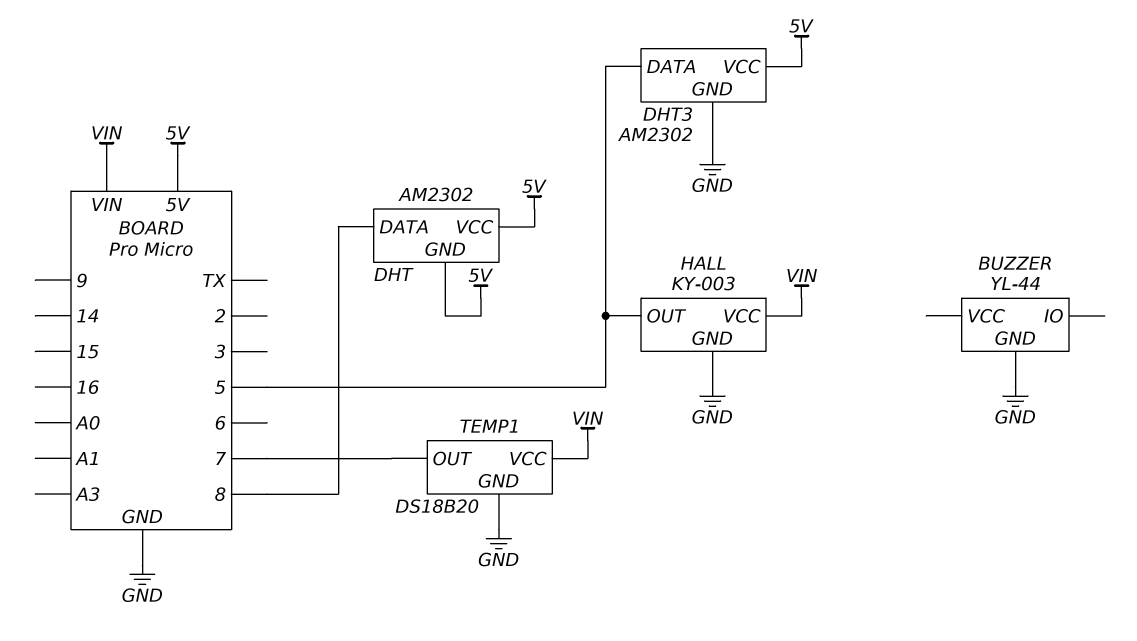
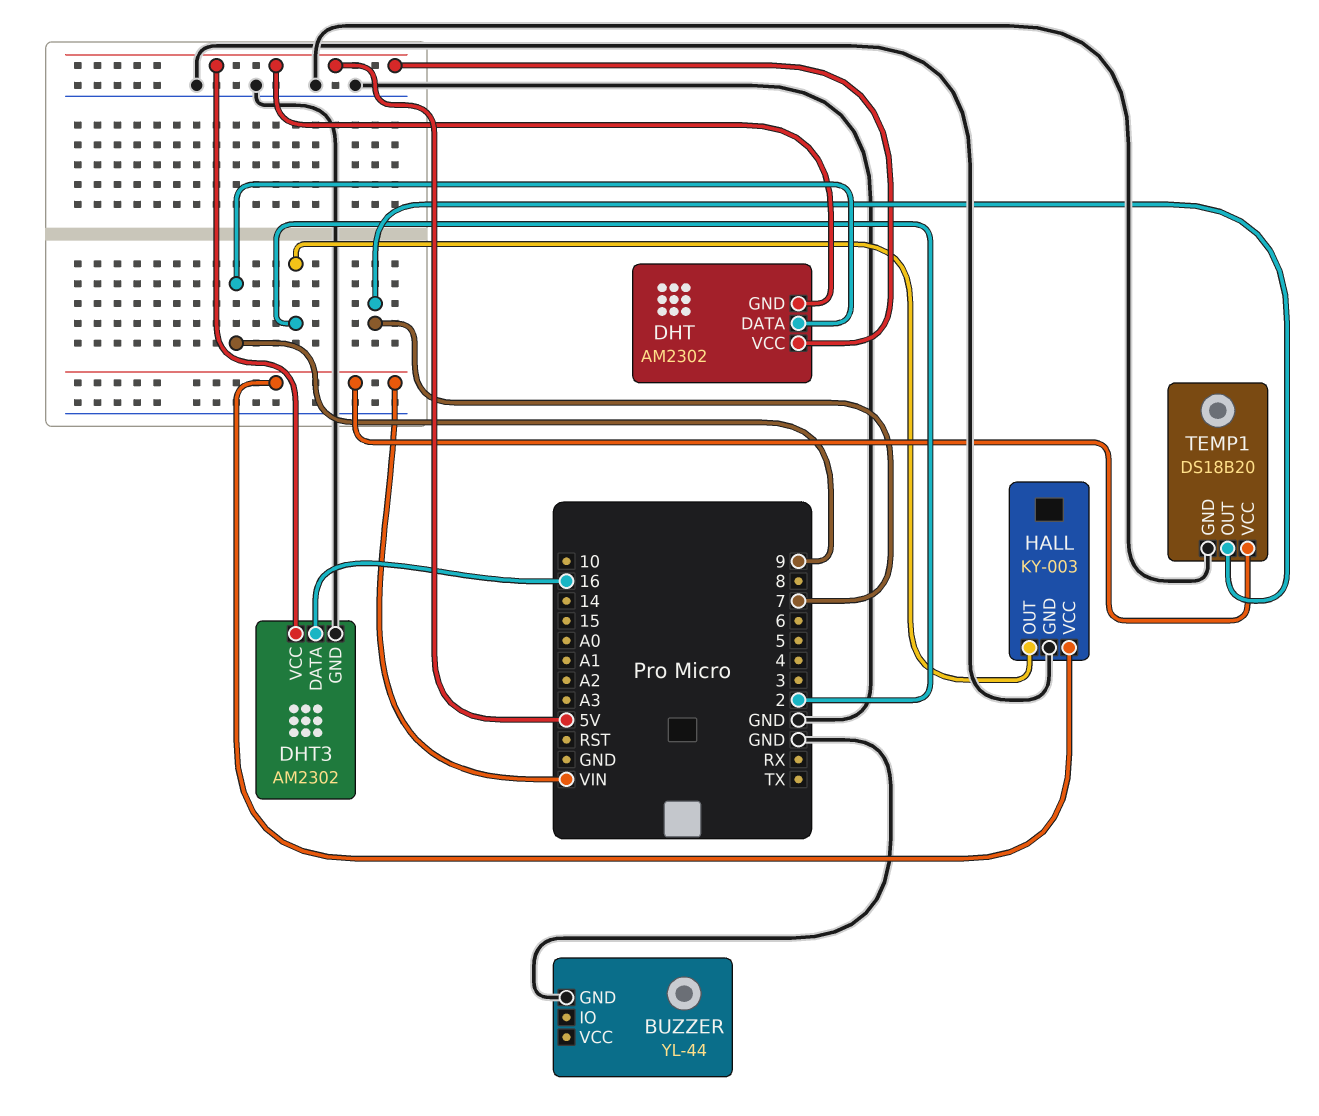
DHT pin DATA: 8 -> 9
DHT3 pin DATA: 5 -> 16
HALL pin OUT: 5 -> 2

